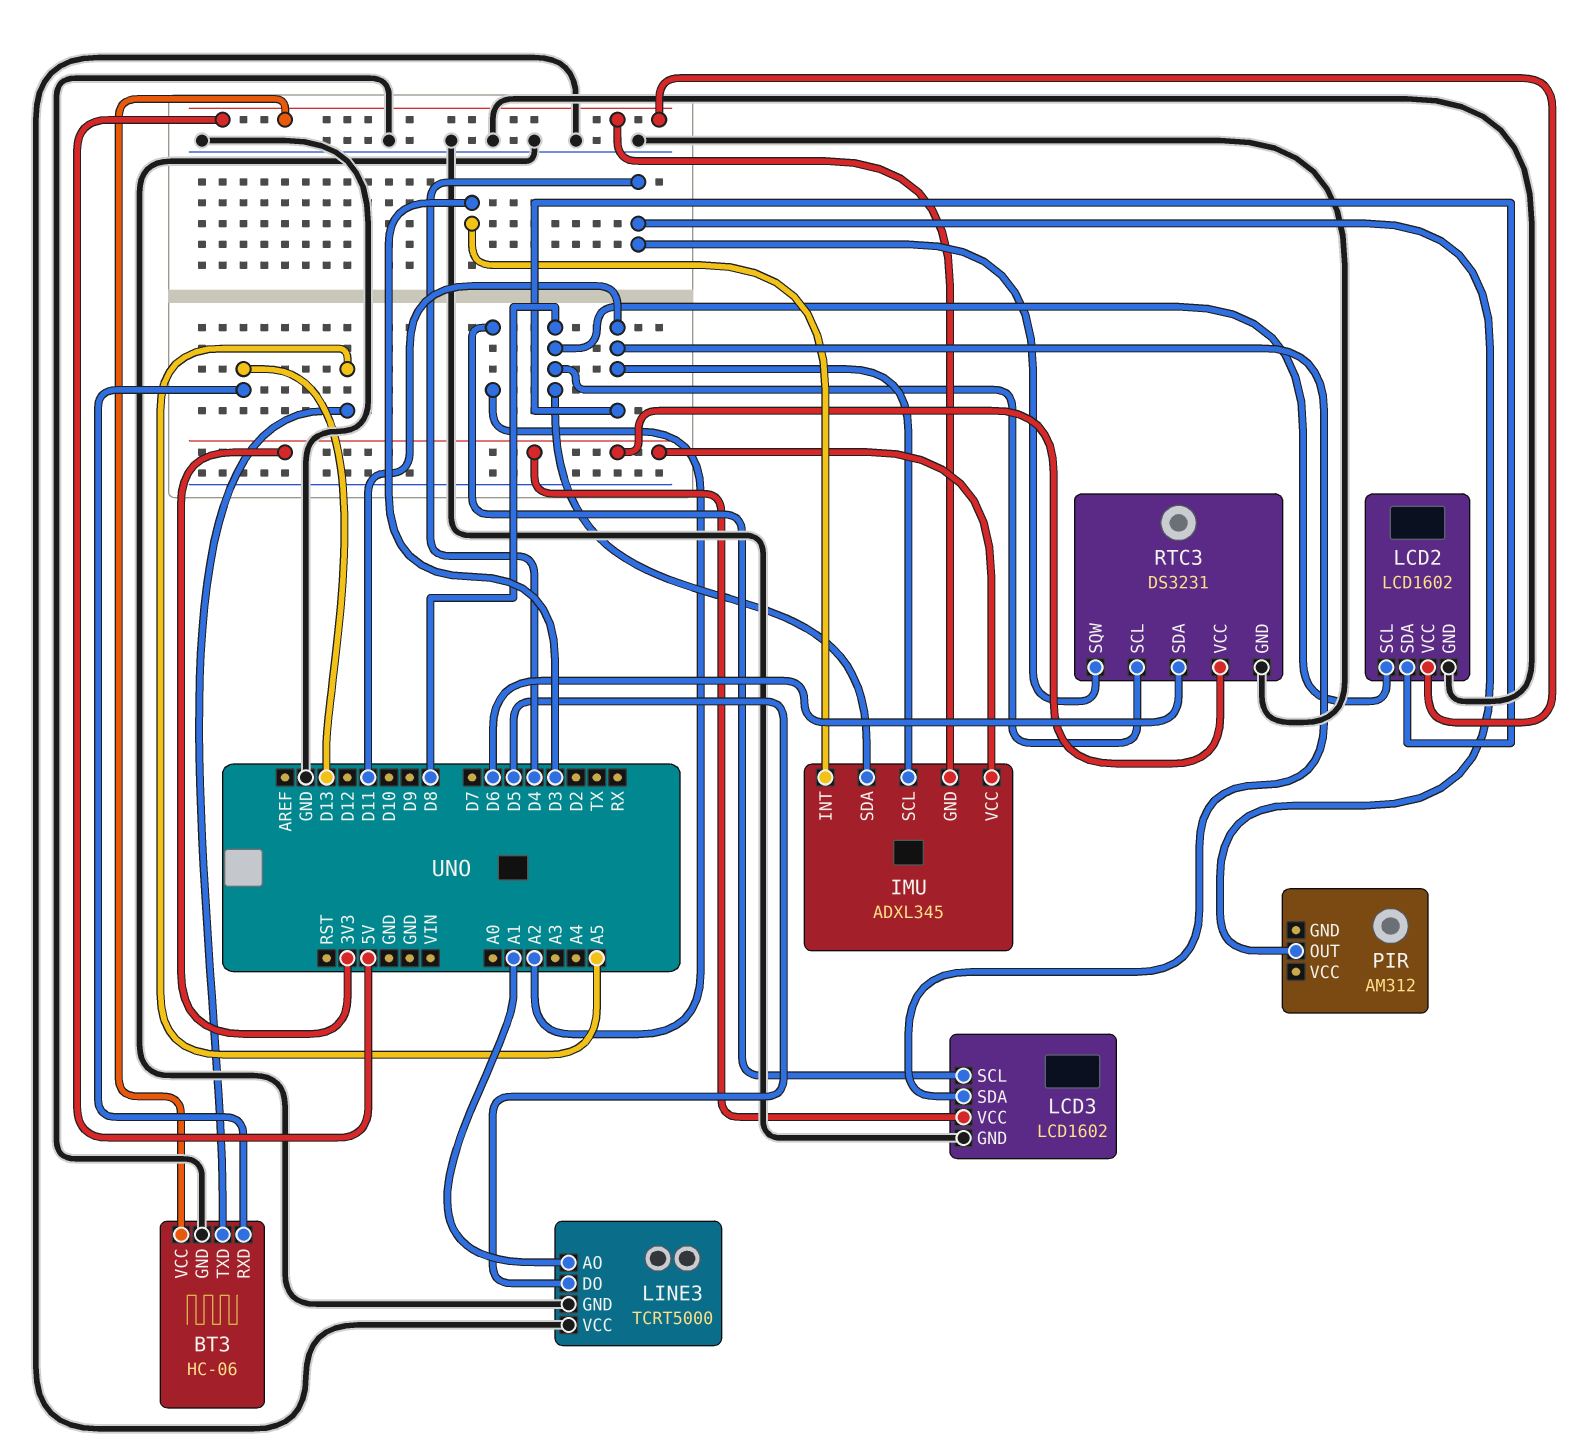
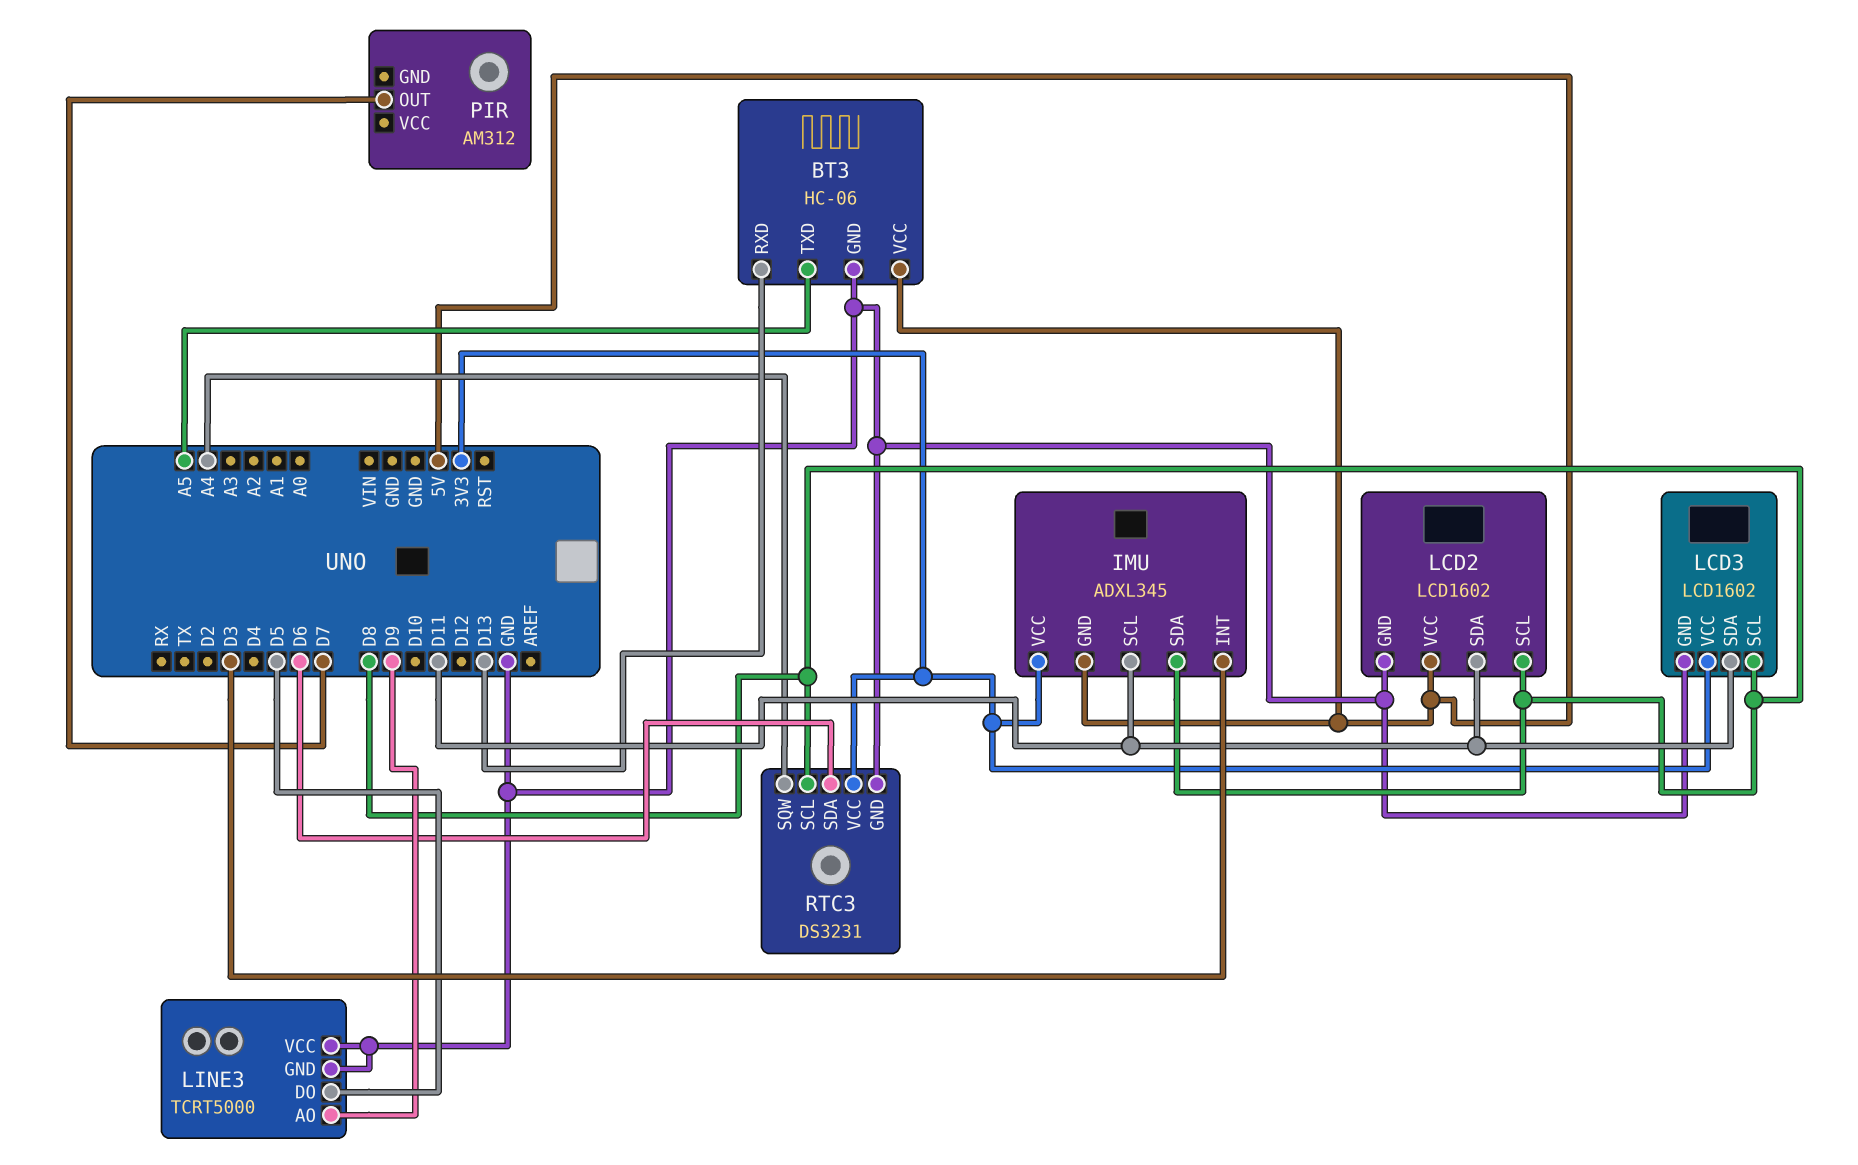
LCD3 pin SCL: A2 -> D8
LINE3 pin AO: A1 -> D9
PIR pin OUT: D4 -> D7
RTC3 pin SQW: D4 -> A4

